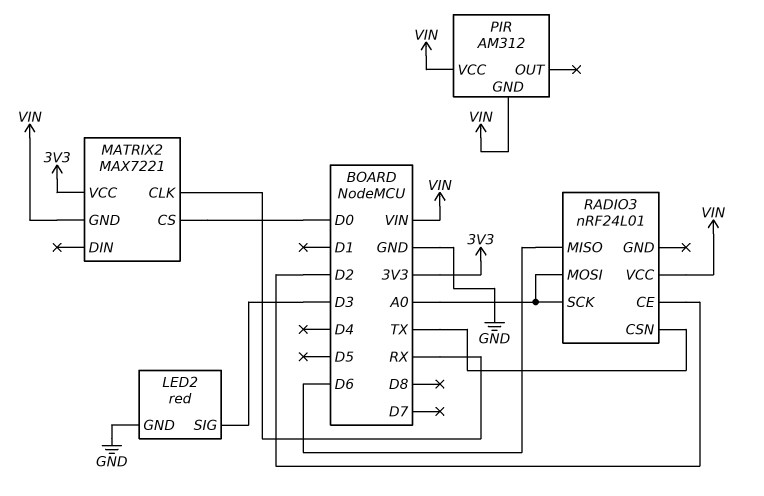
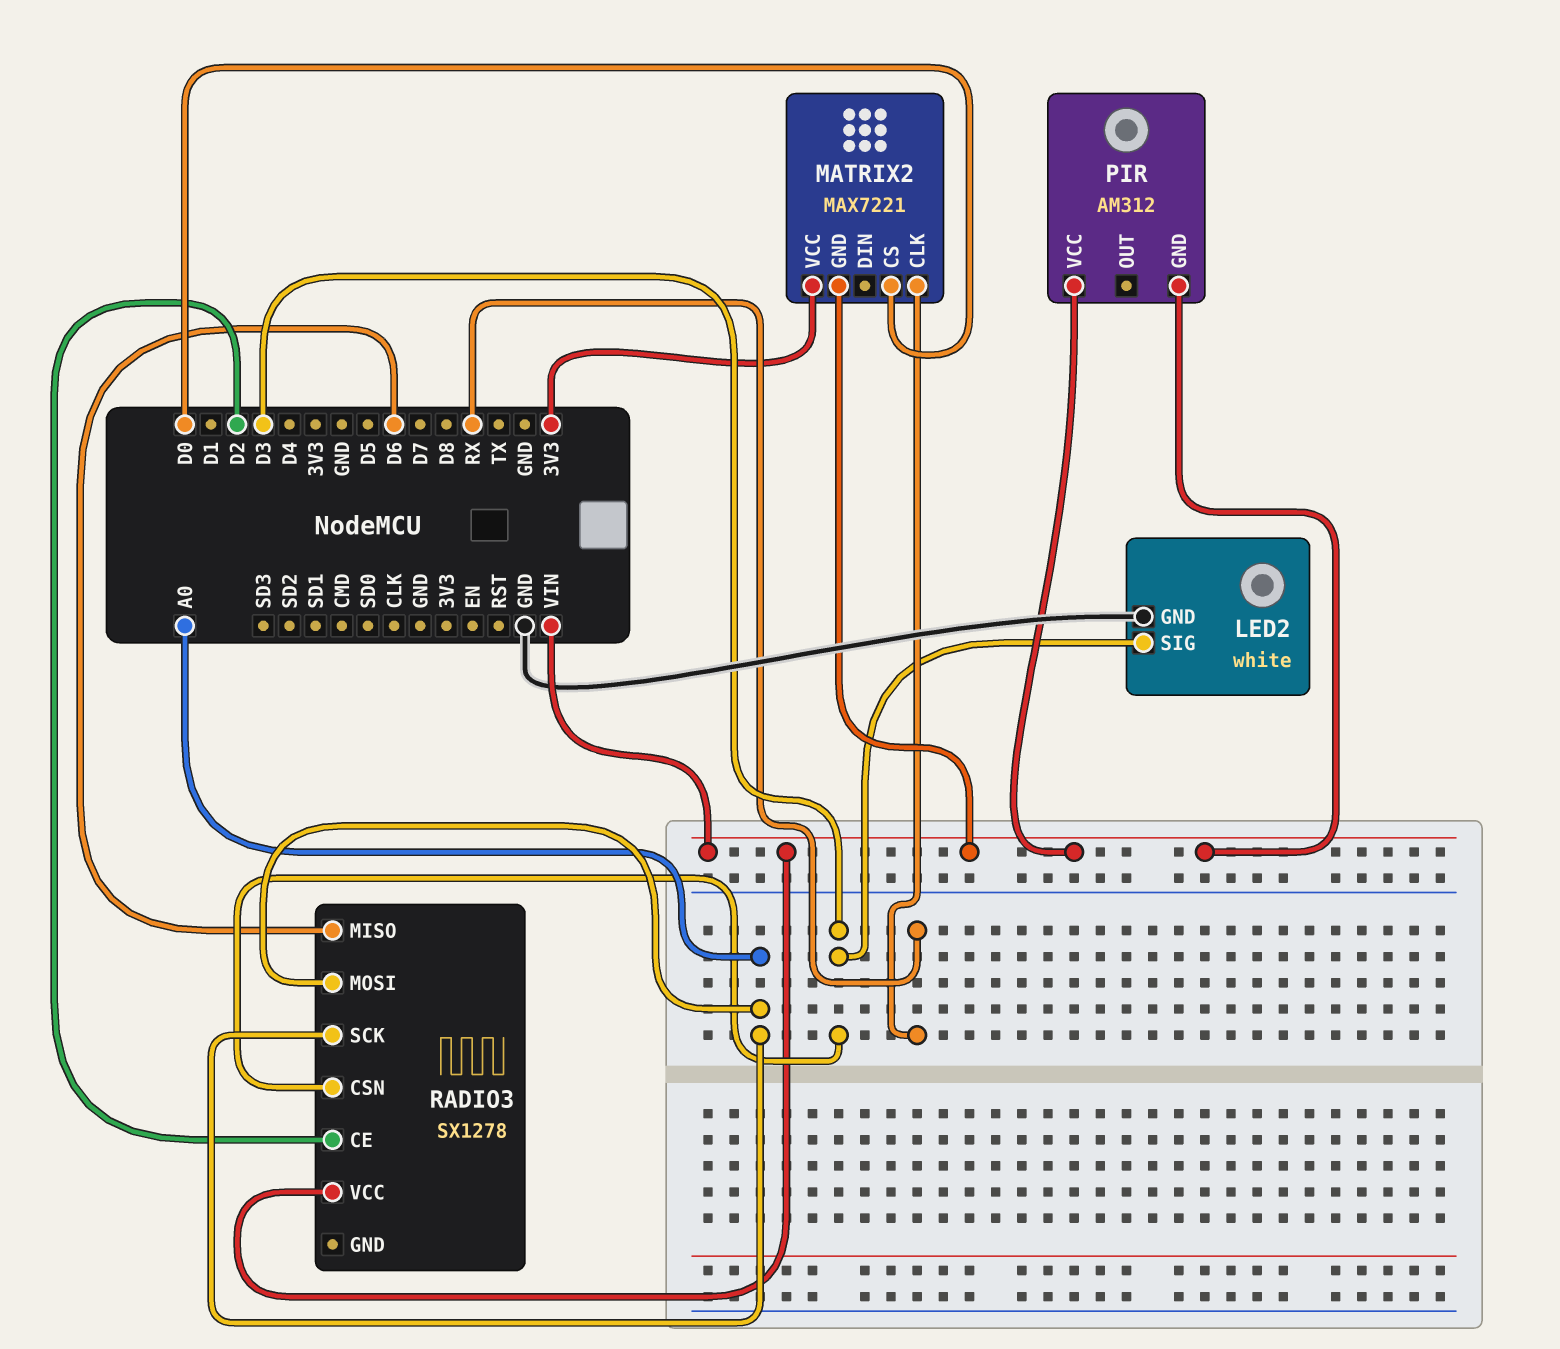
LED2: red -> white
RADIO3: nRF24L01 -> SX1278
RADIO3 pin CSN: TX -> D3

